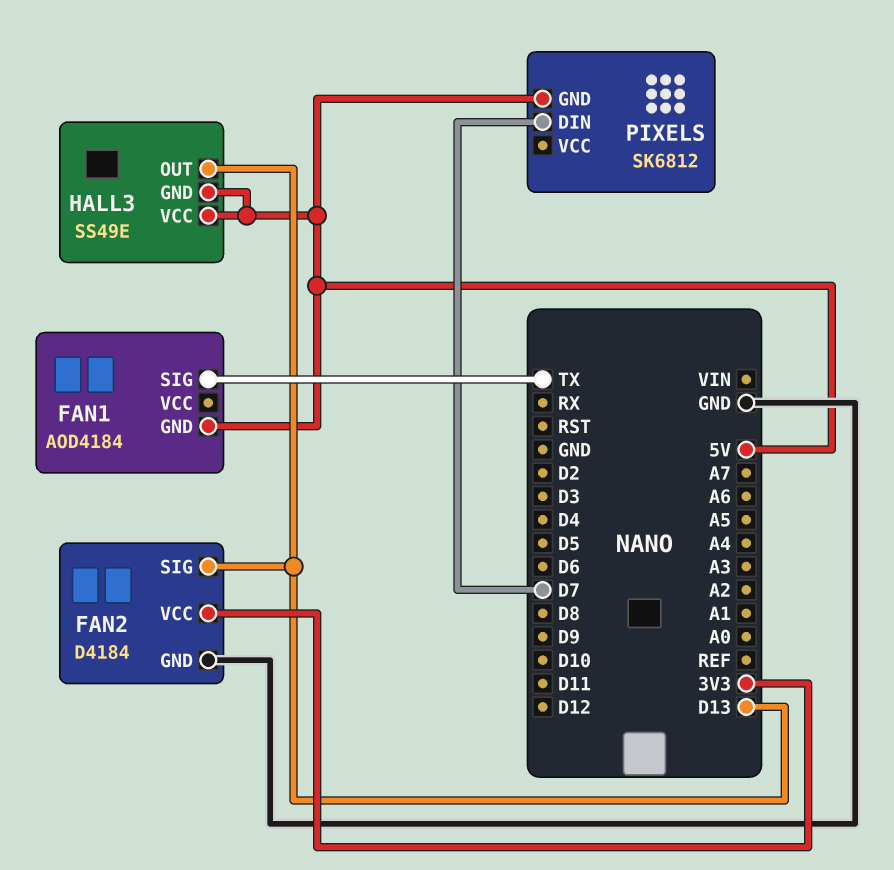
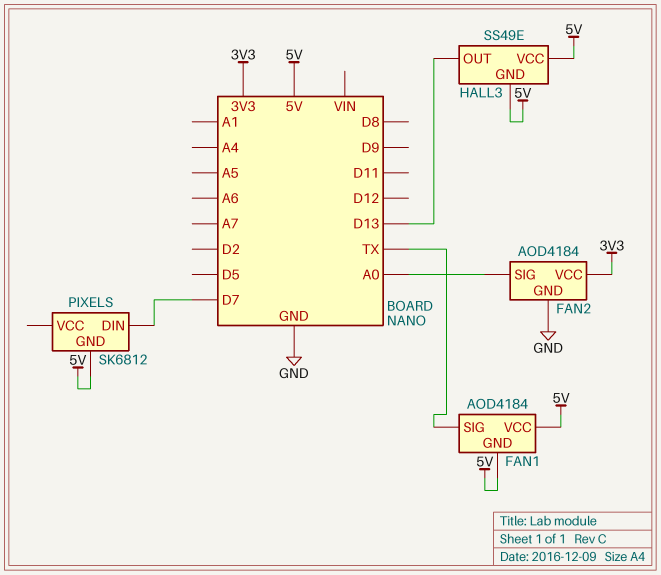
FAN1 pin VCC: none -> 5V
FAN2: D4184 -> AOD4184
FAN2 pin SIG: D13 -> A0

